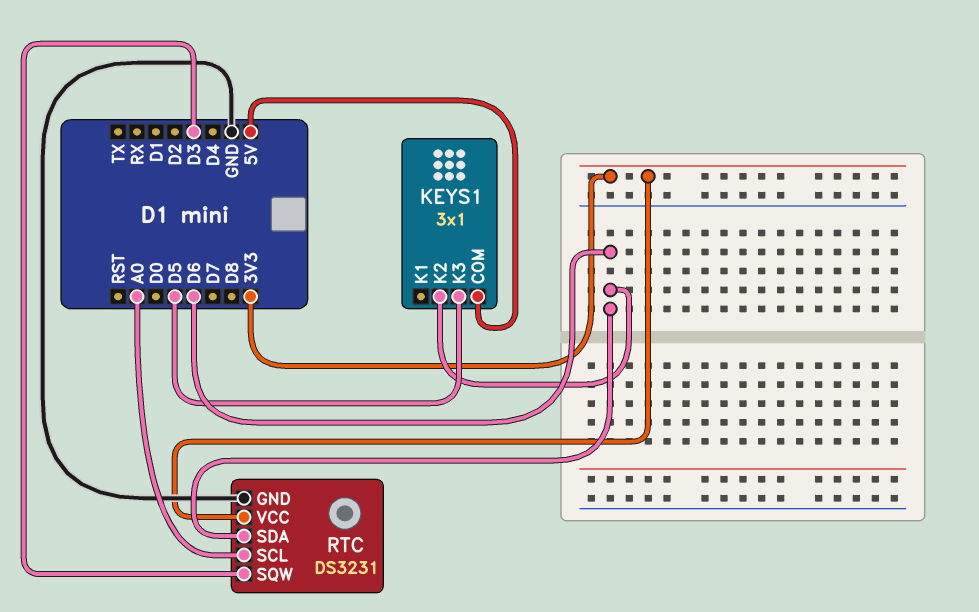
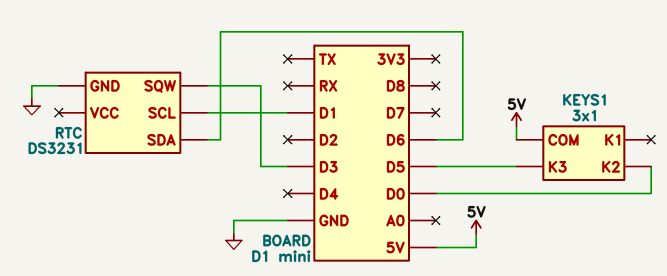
KEYS1 pin K2: D6 -> D0
RTC pin SCL: A0 -> D1
RTC pin VCC: 3V3 -> none

